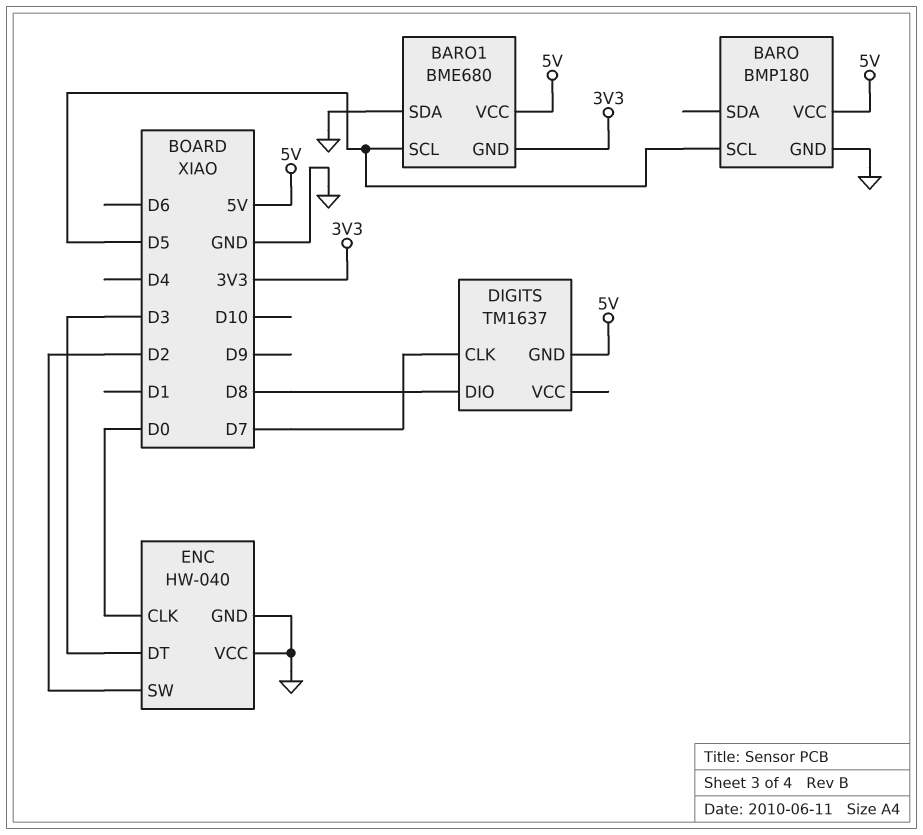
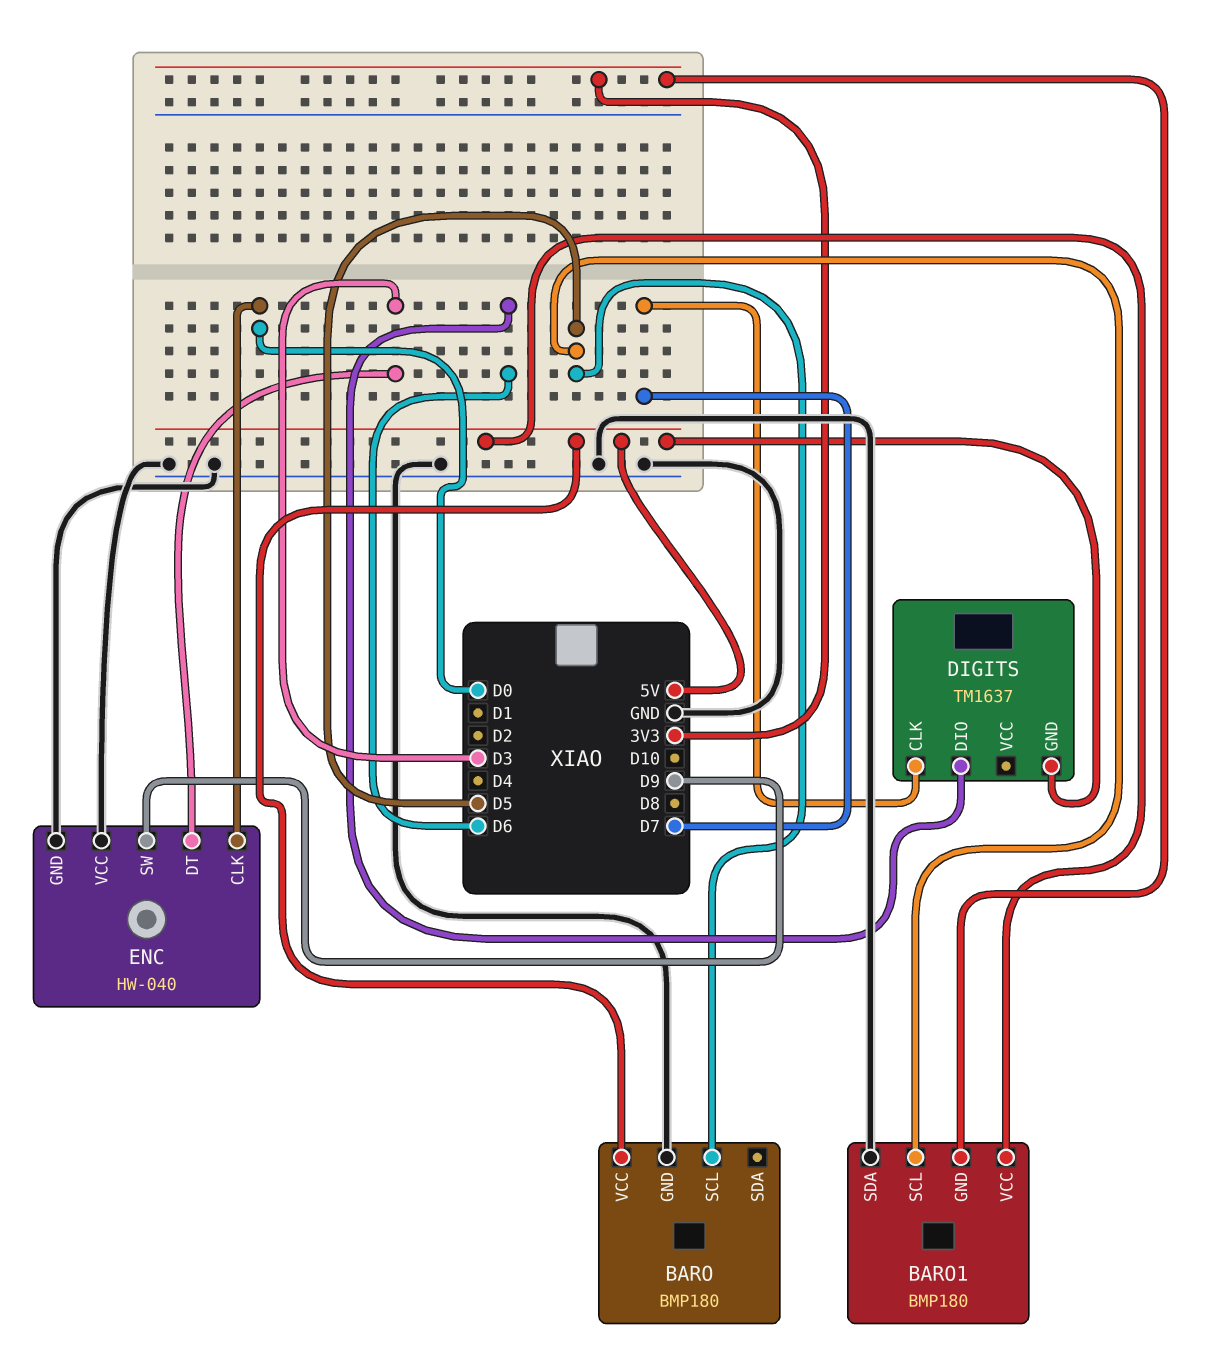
BARO1: BME680 -> BMP180
DIGITS pin DIO: D8 -> D6
ENC pin SW: D2 -> D9

